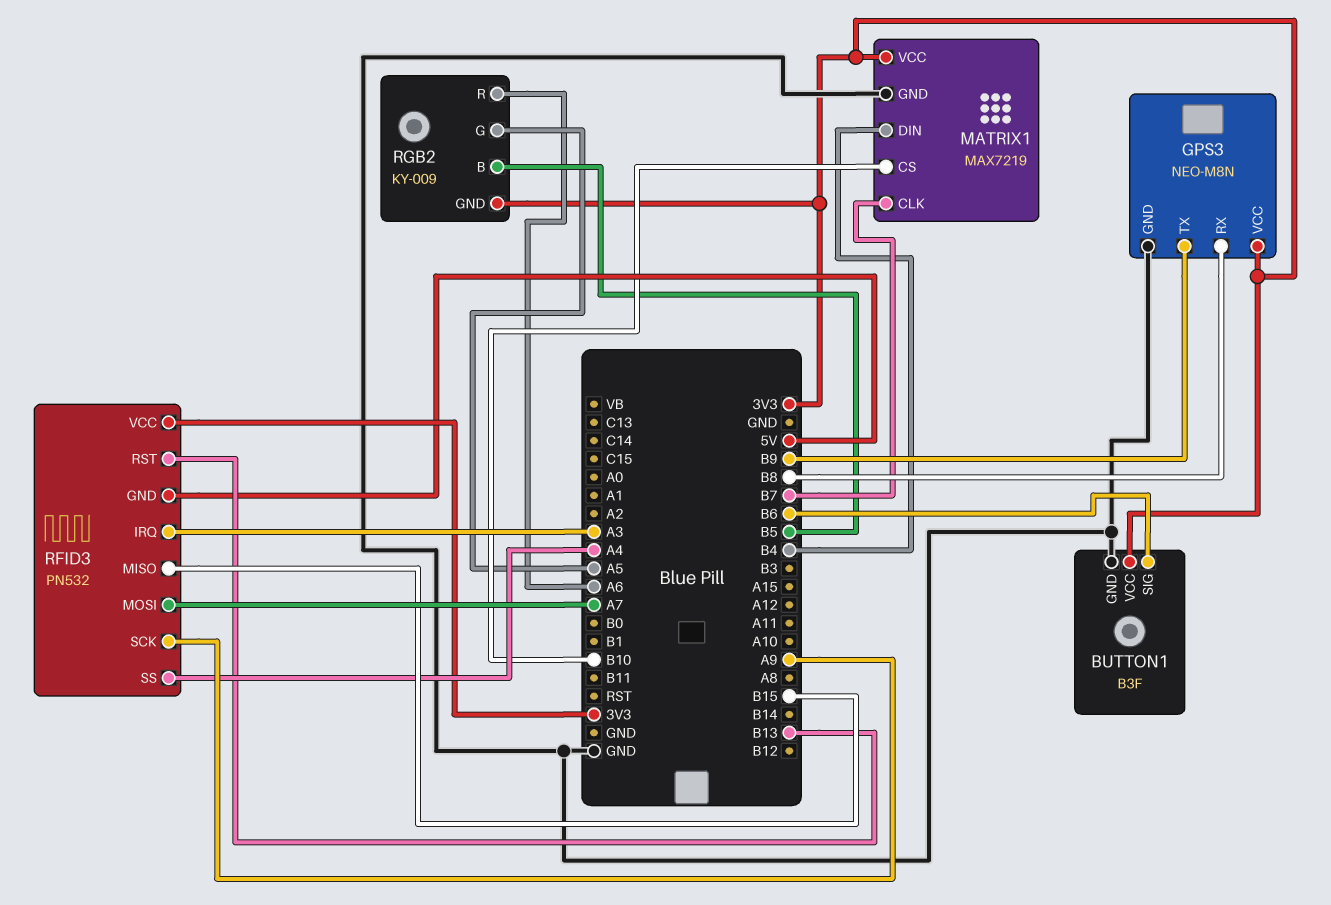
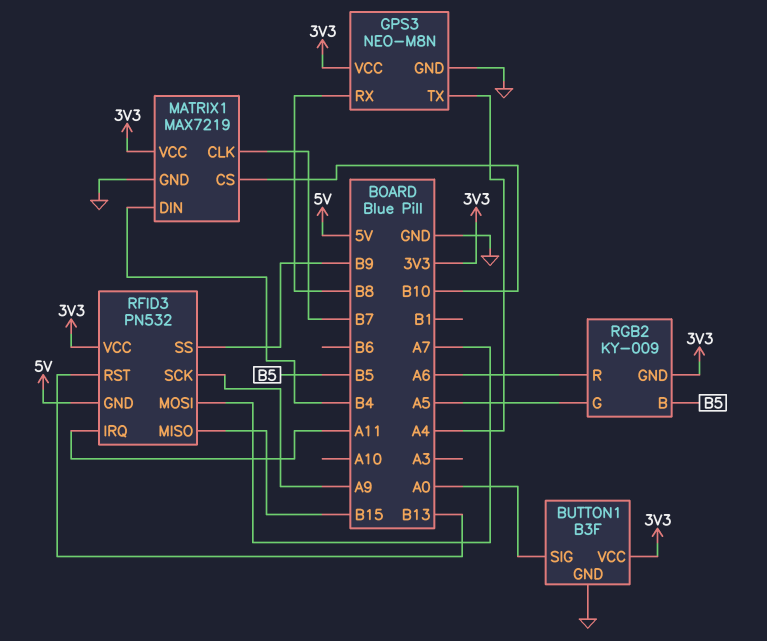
BUTTON1 pin SIG: B6 -> A0
GPS3 pin TX: B9 -> A4
RFID3 pin IRQ: A3 -> A11
RFID3 pin SS: A4 -> B9

